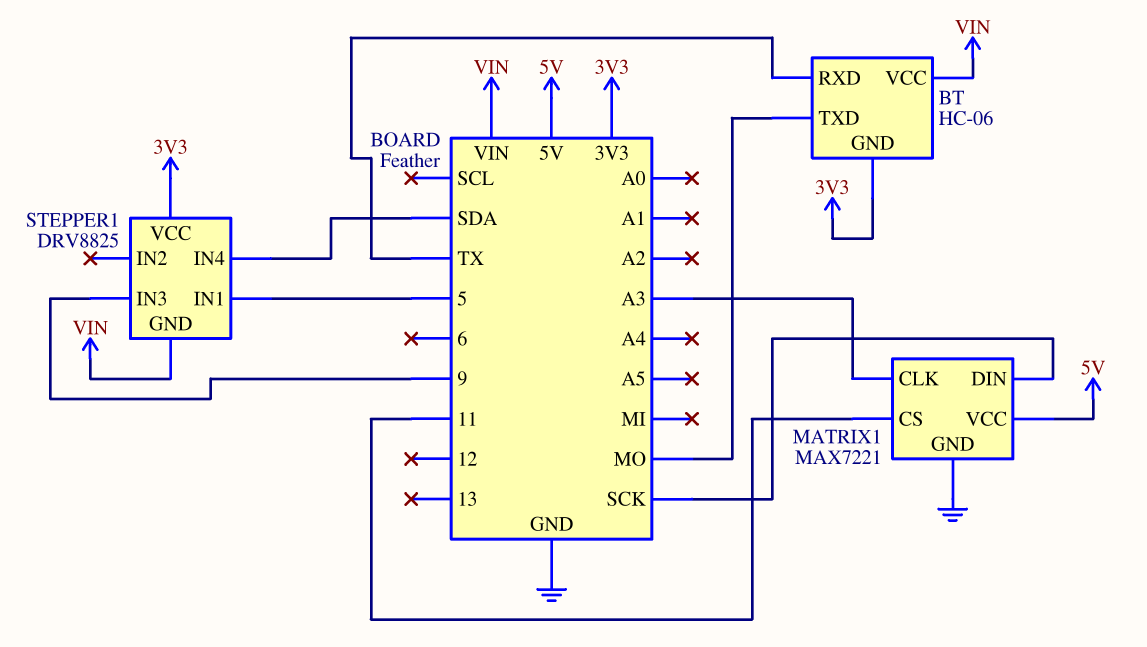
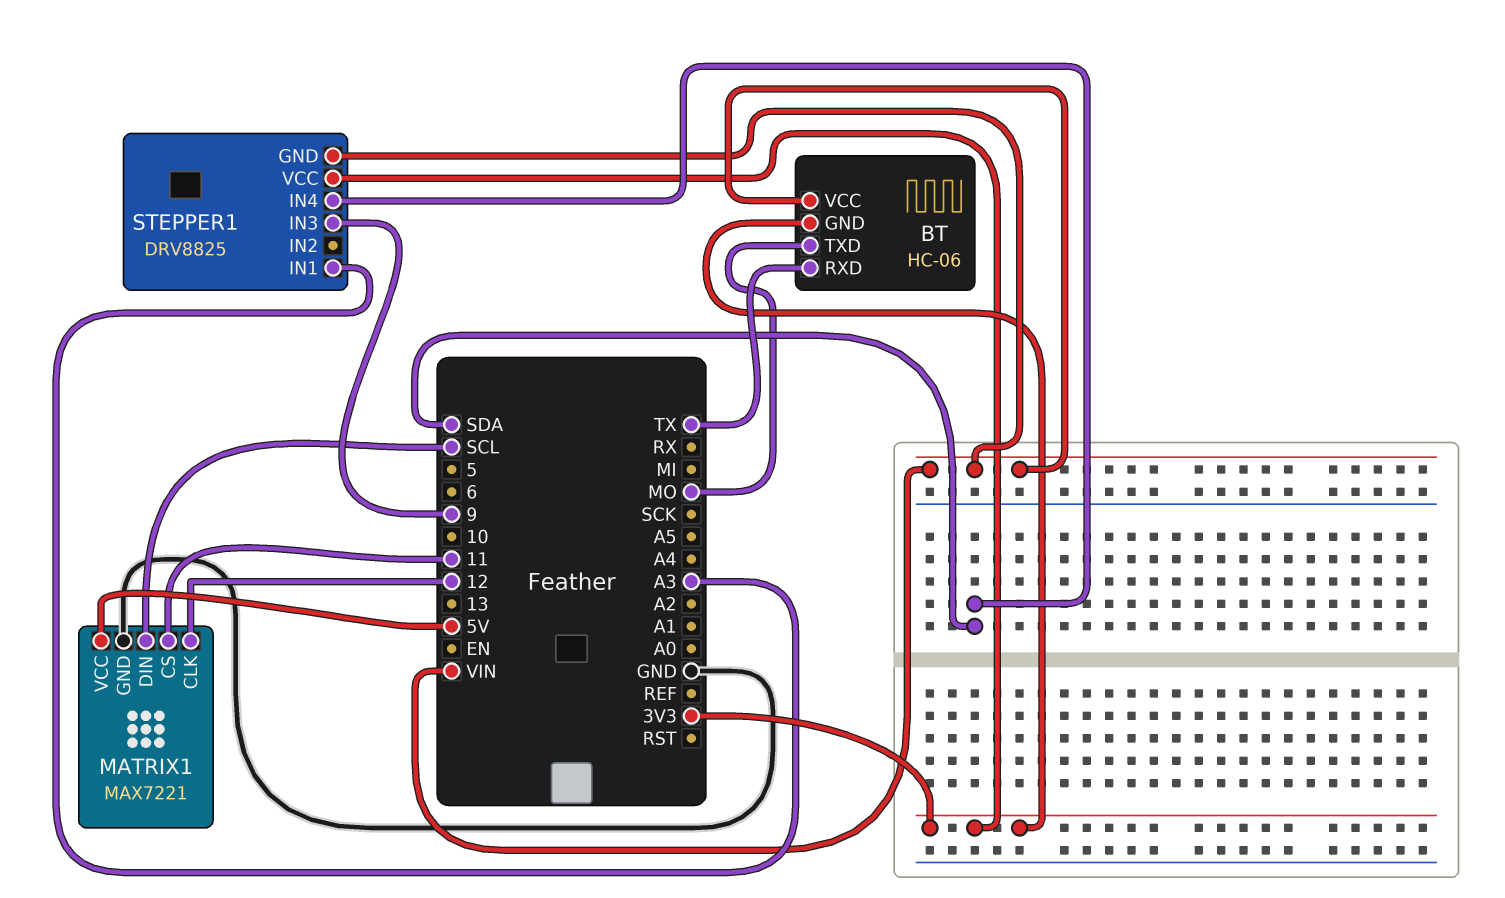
MATRIX1 pin CLK: A3 -> 12
MATRIX1 pin DIN: SCK -> SCL
STEPPER1 pin IN1: 5 -> A3

